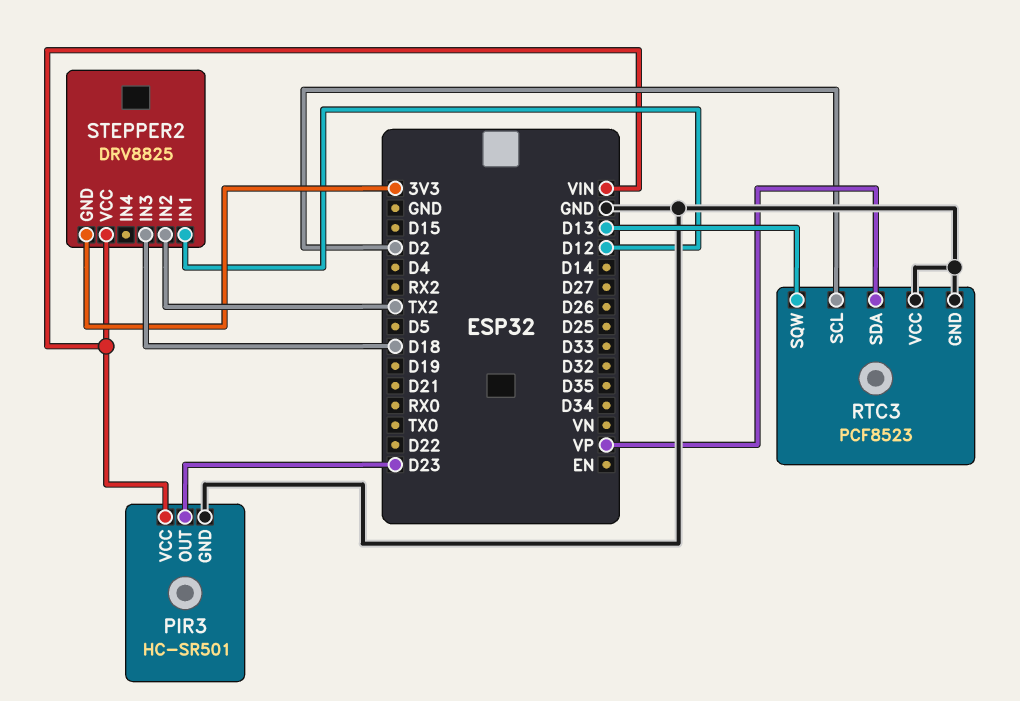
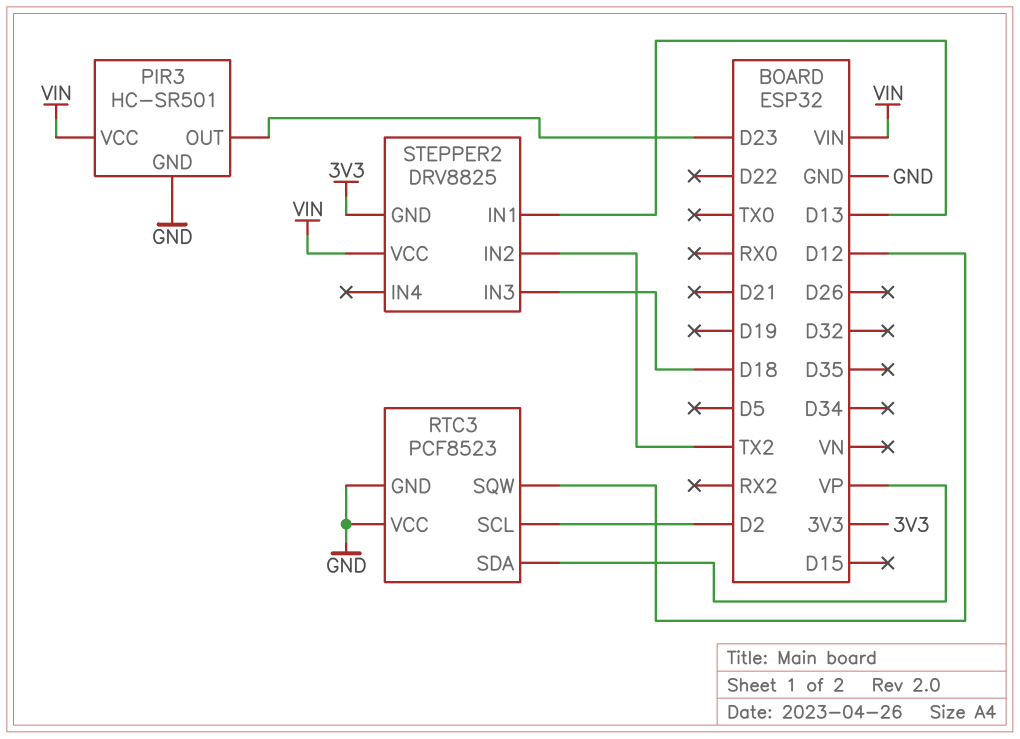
RTC3 pin SQW: D13 -> D12
STEPPER2 pin IN1: D12 -> D13

